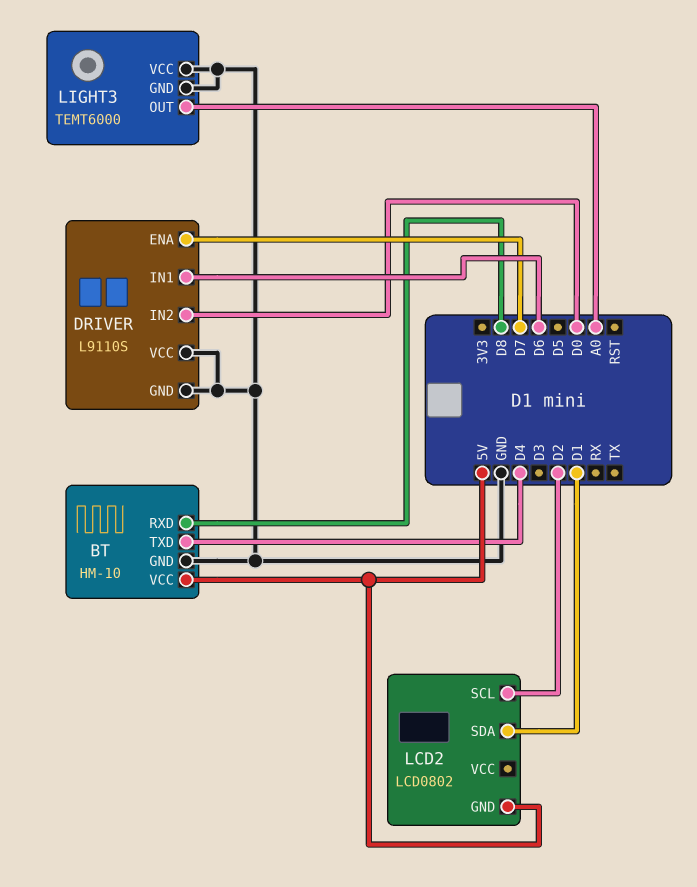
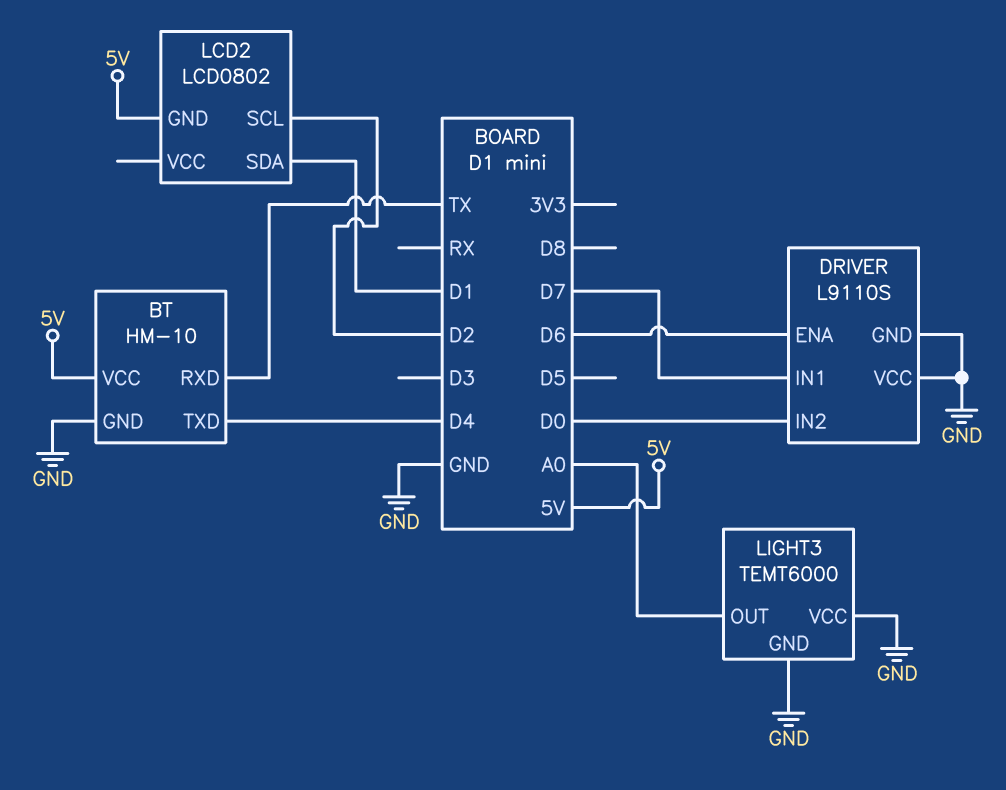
BT pin RXD: D8 -> TX
DRIVER pin ENA: D7 -> D6
DRIVER pin IN1: D6 -> D7

